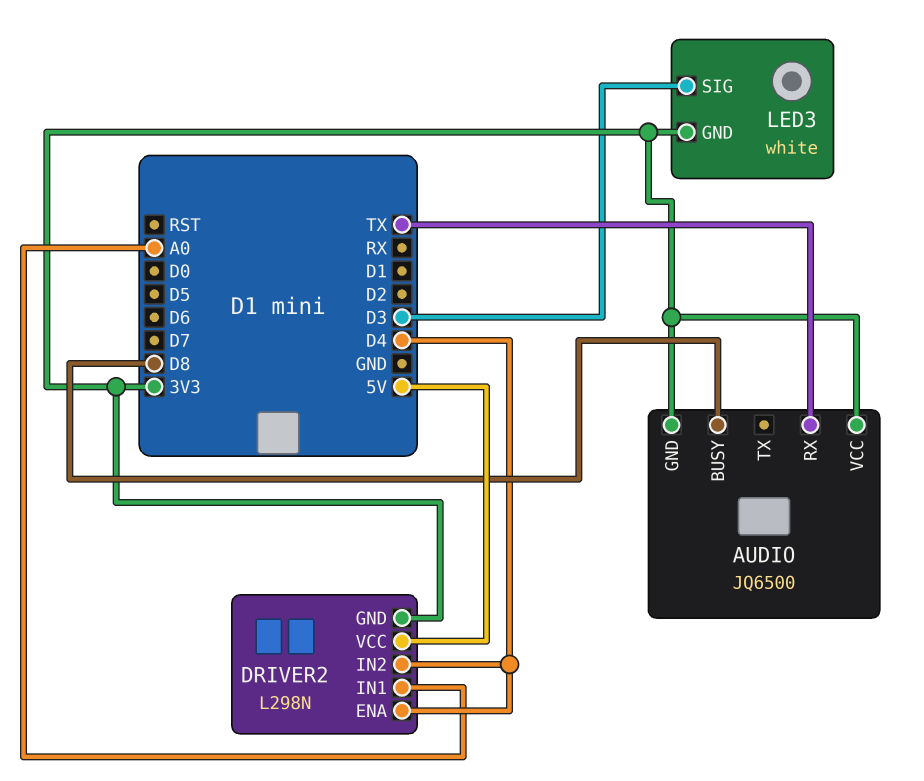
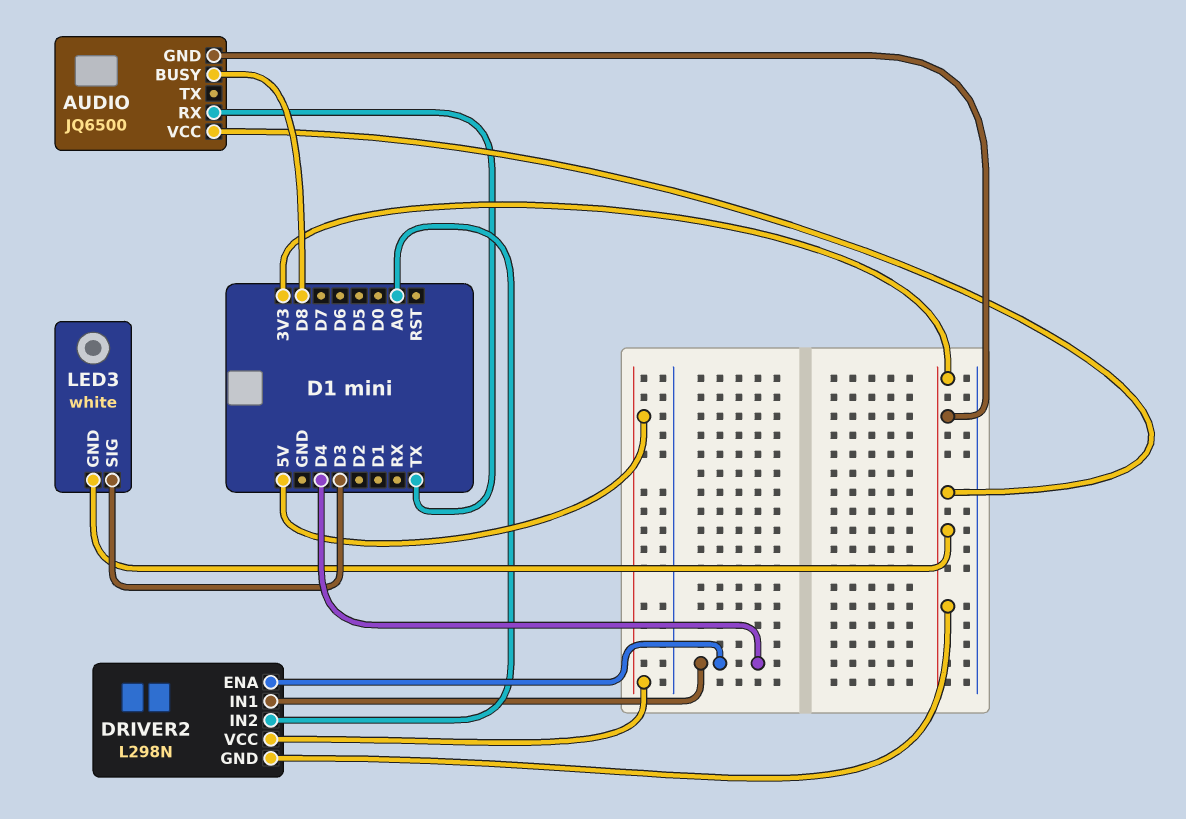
DRIVER2 pin IN1: A0 -> D4
DRIVER2 pin IN2: D4 -> A0

